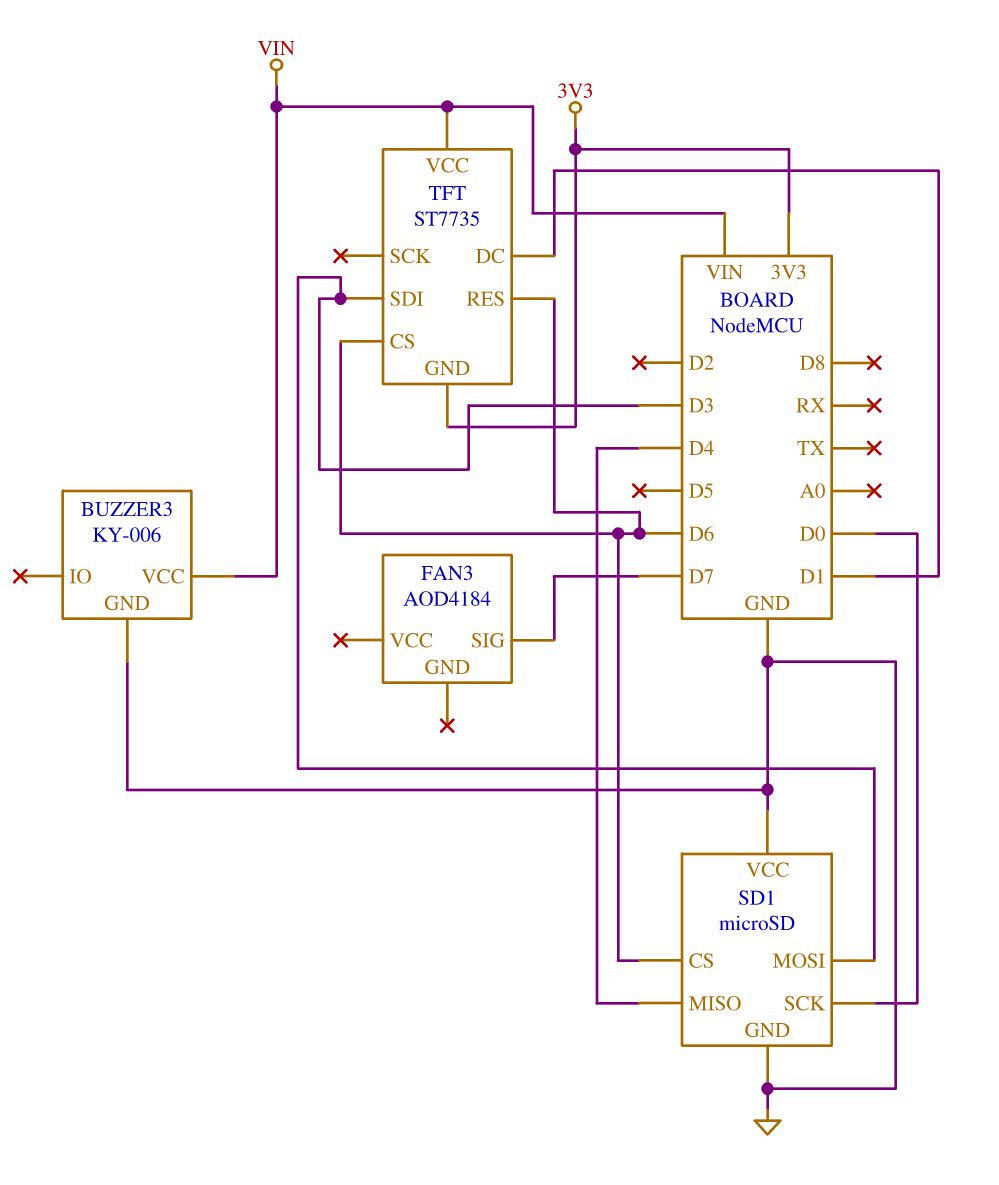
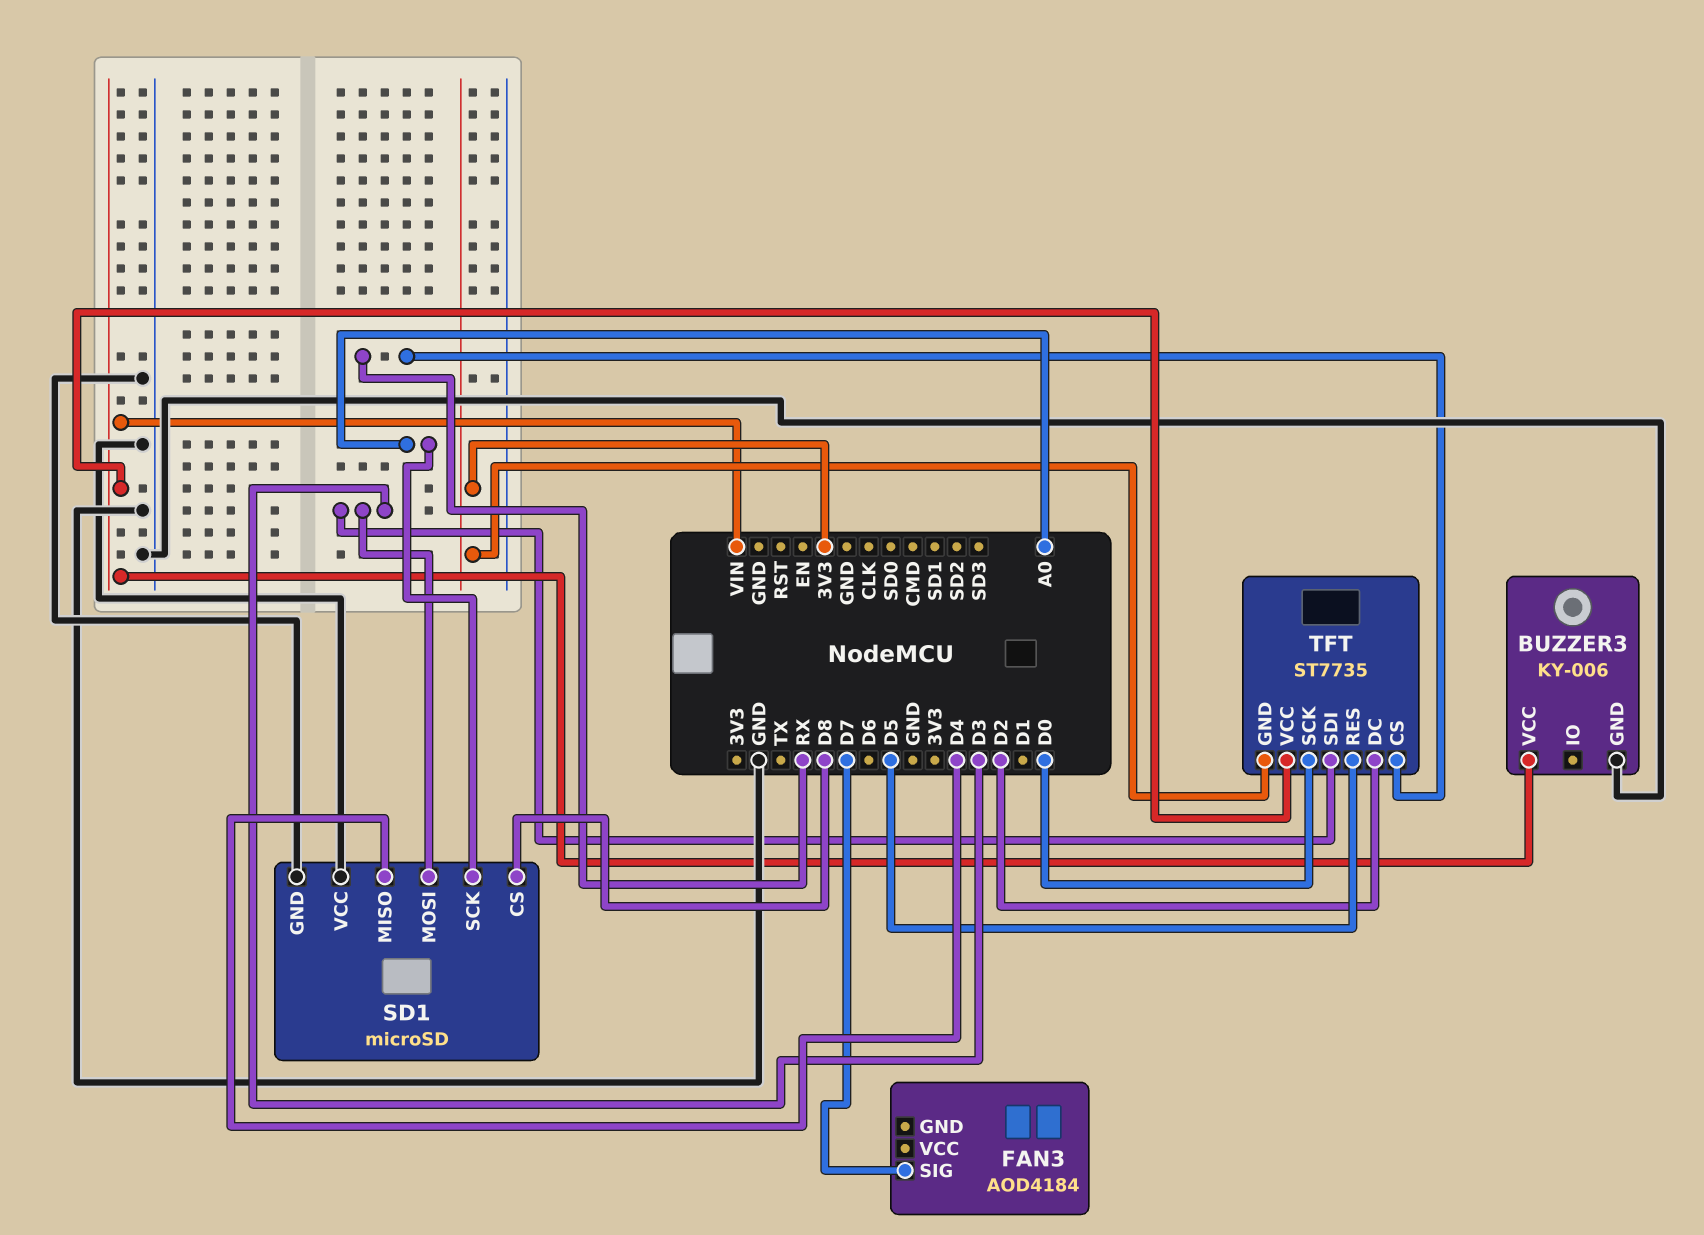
SD1 pin CS: D6 -> D8
SD1 pin SCK: D0 -> A0
TFT pin CS: D6 -> RX
TFT pin DC: D1 -> D2
TFT pin RES: D6 -> D5
TFT pin SCK: none -> D0

